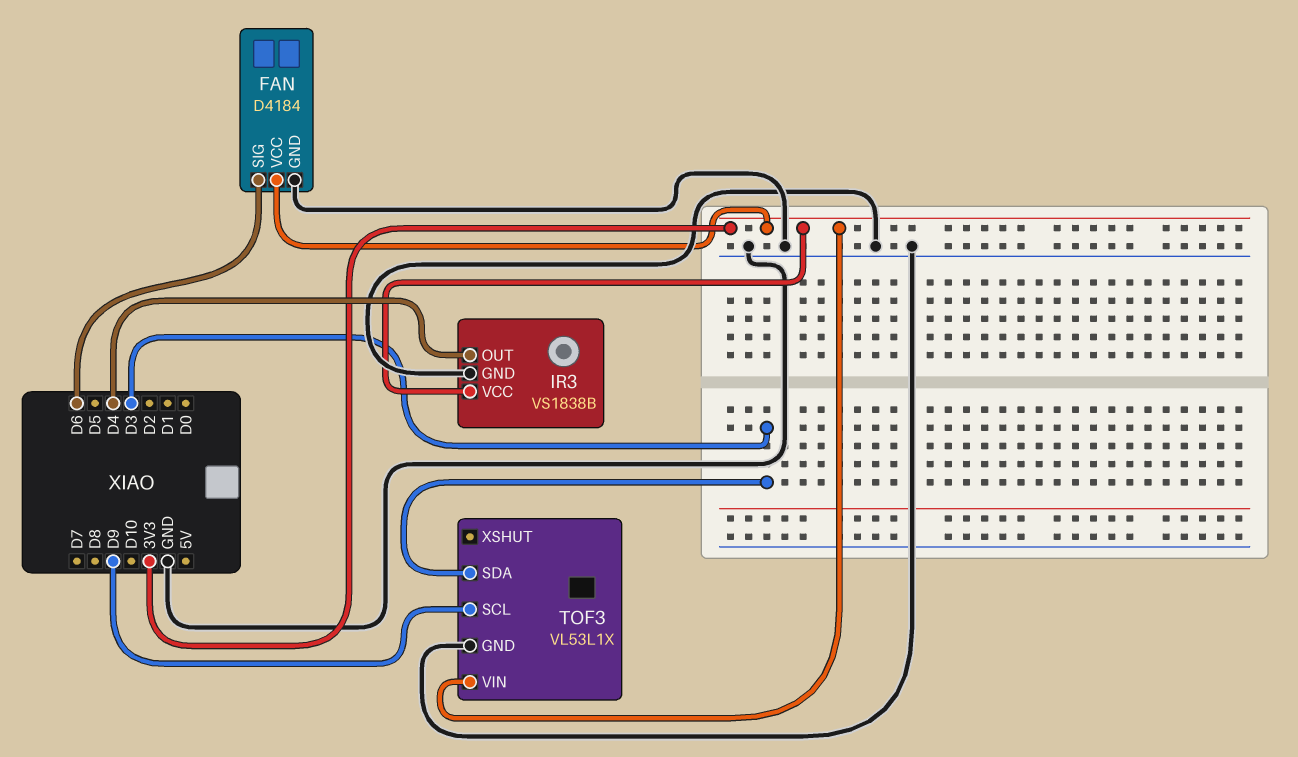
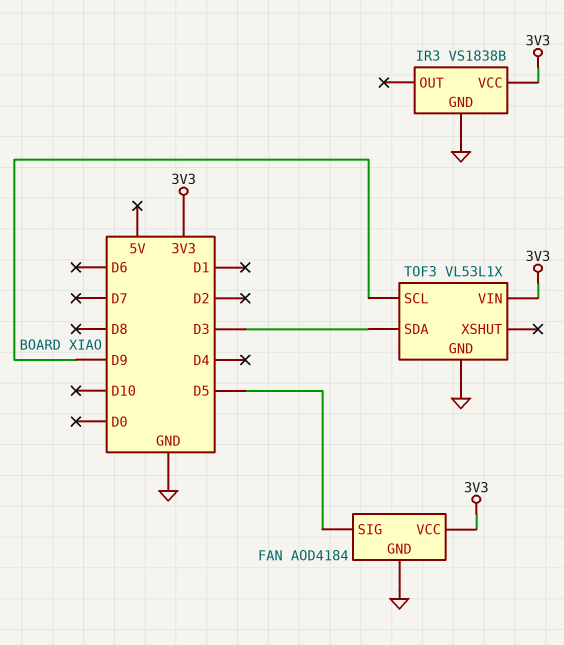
FAN: D4184 -> AOD4184
FAN pin SIG: D6 -> D5
IR3 pin OUT: D4 -> none

